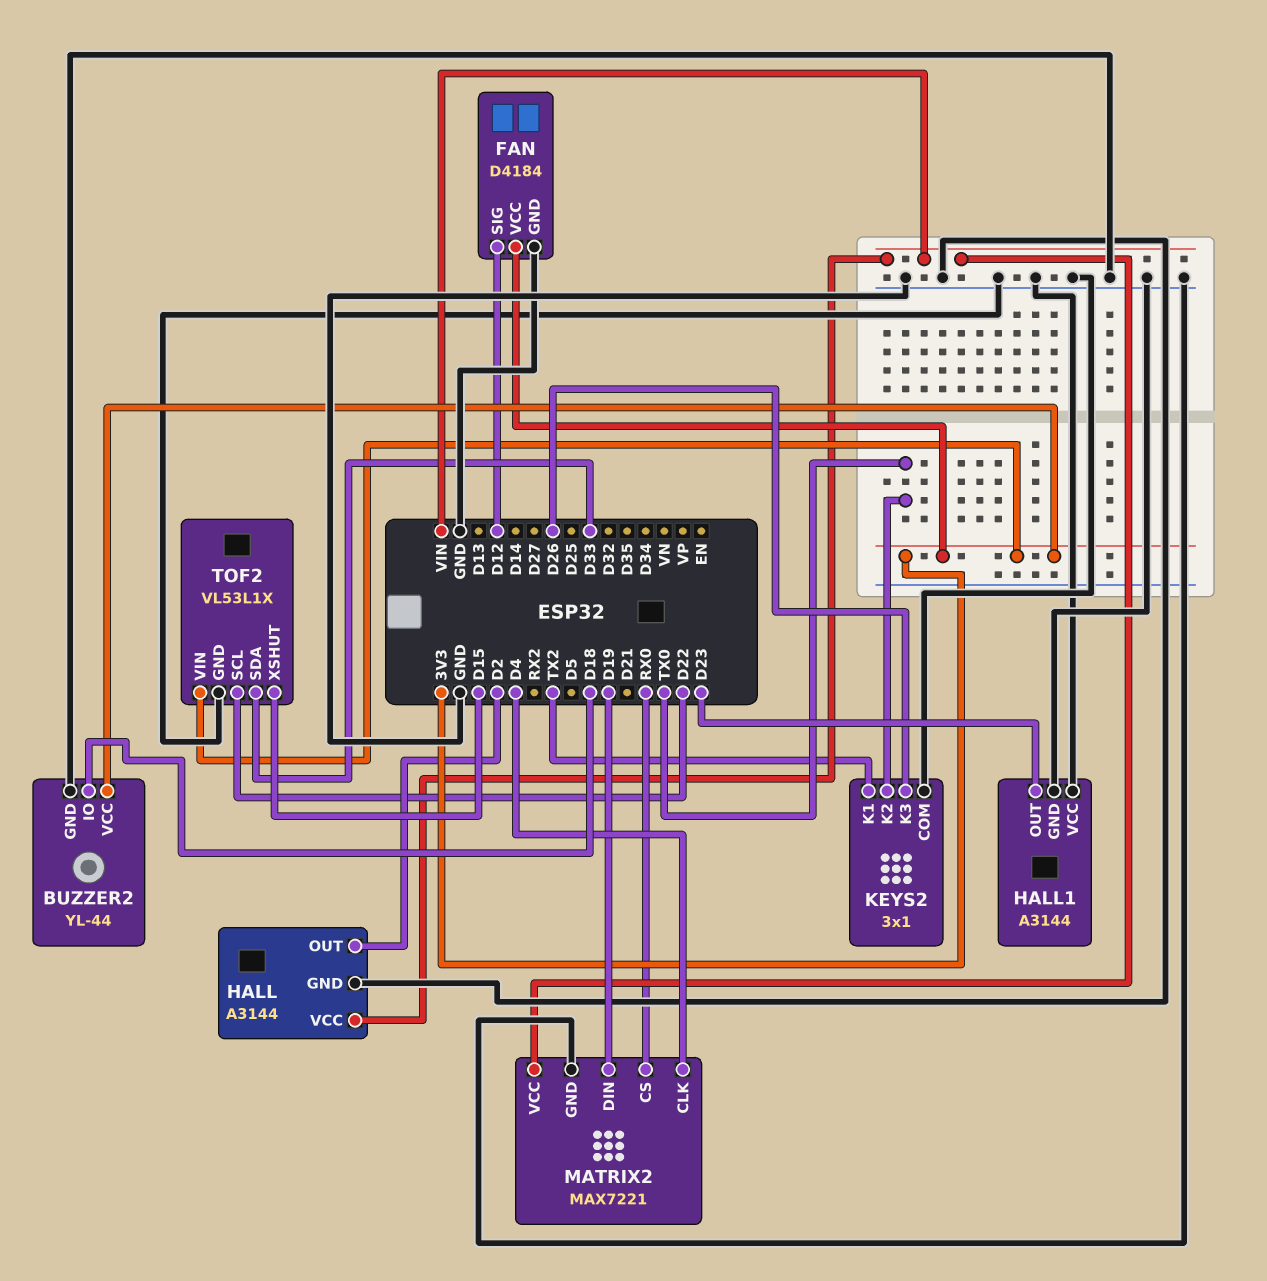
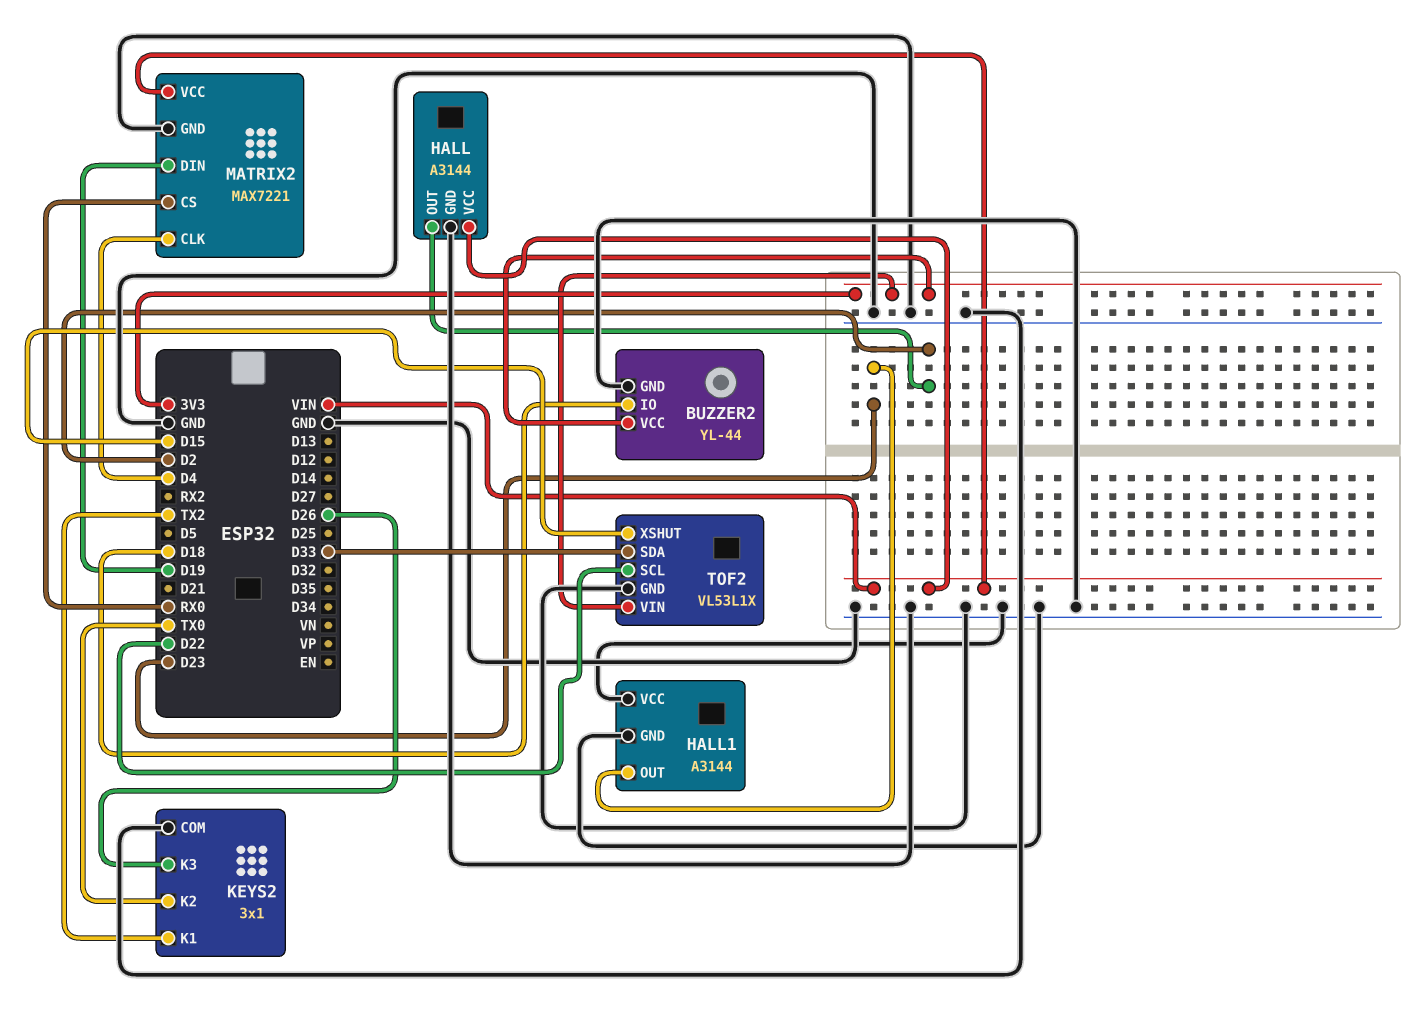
FAN: D4184 -> none
FAN pin GND: GND -> none
FAN pin SIG: D12 -> none
FAN pin VCC: 3V3 -> none

